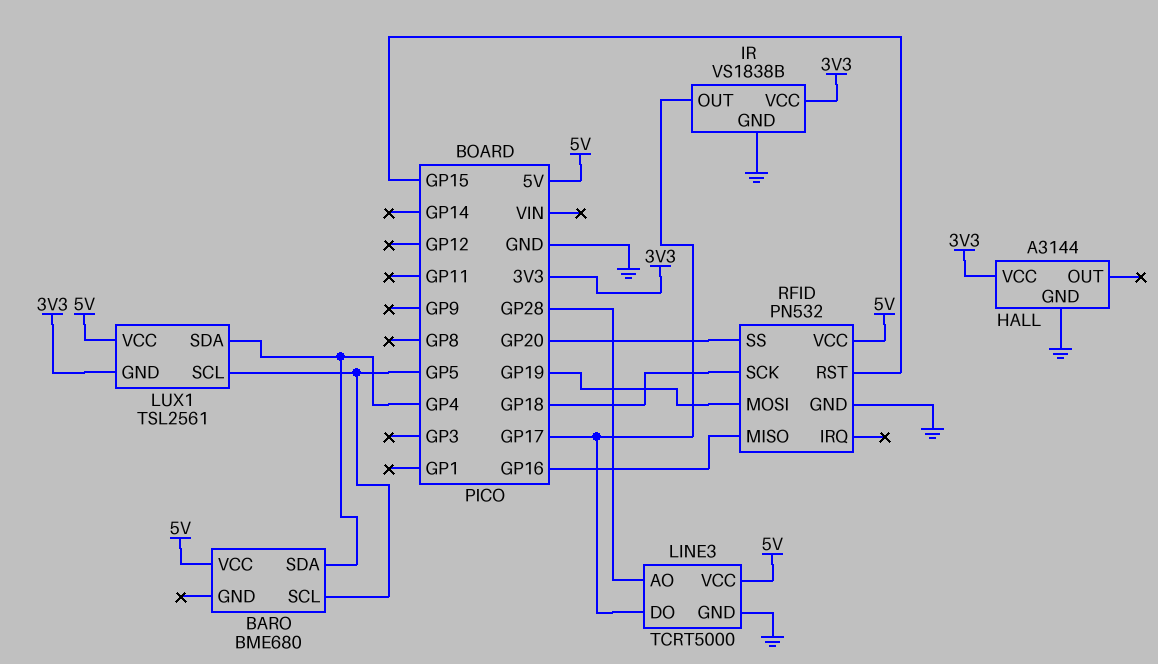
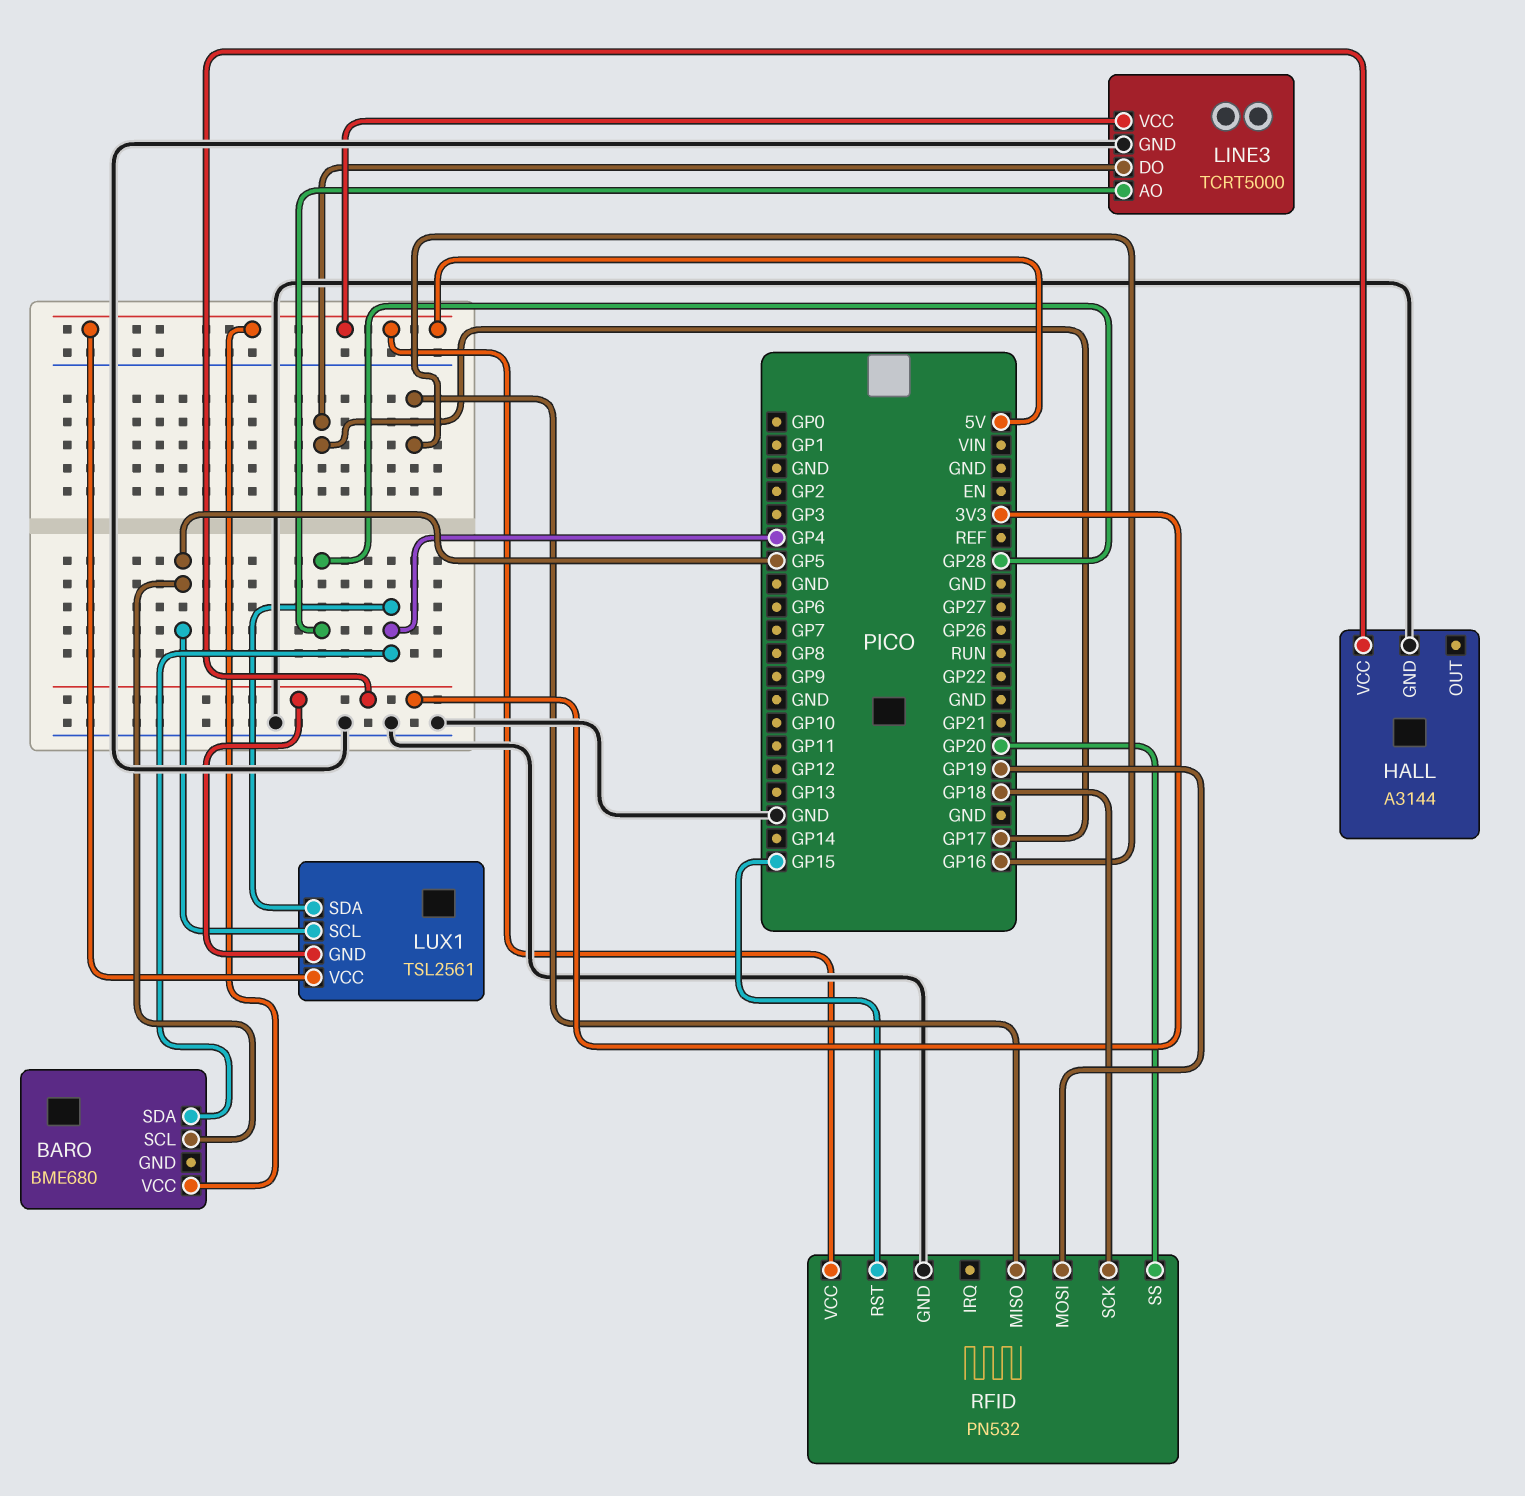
IR: VS1838B -> none
IR pin GND: GND -> none
IR pin OUT: GP17 -> none
IR pin VCC: 3V3 -> none

